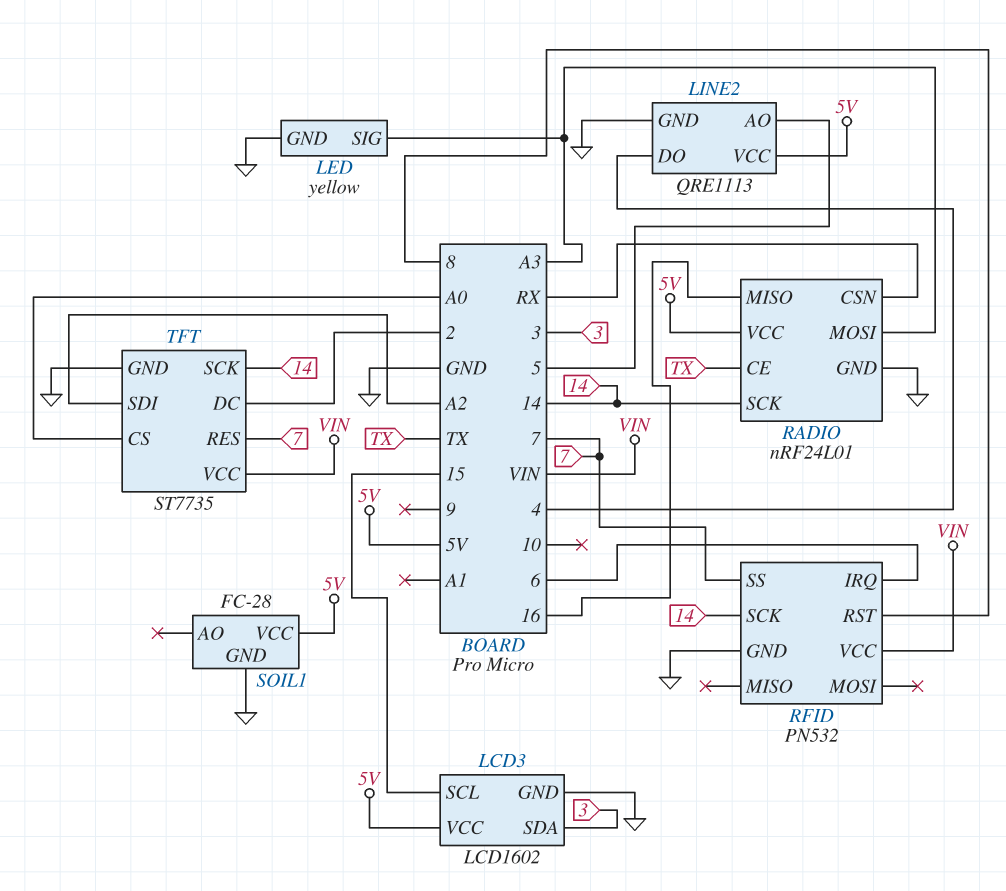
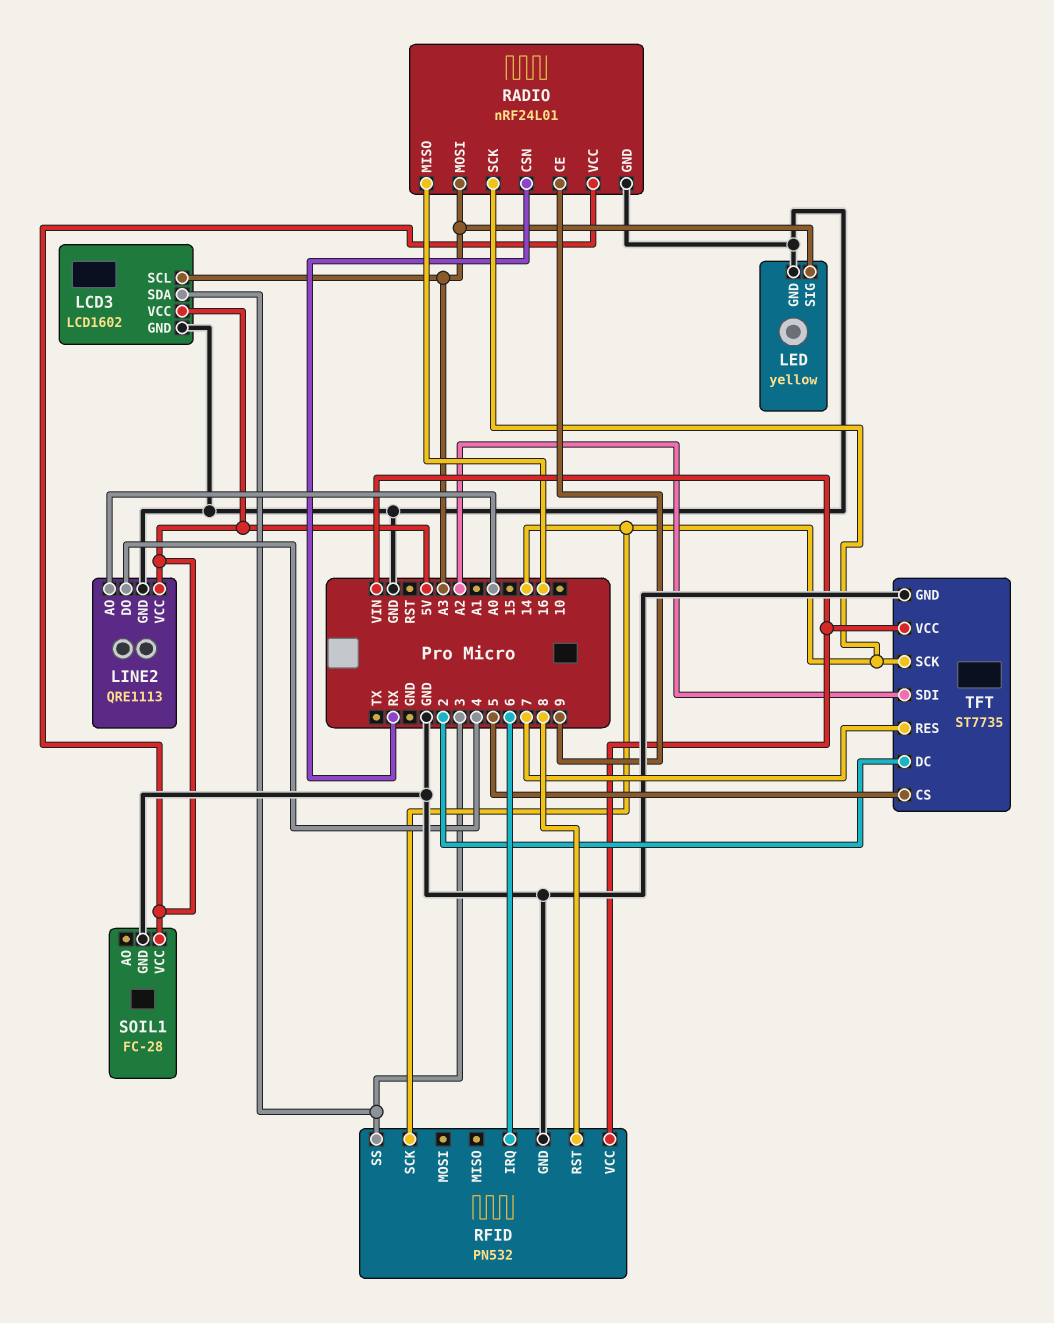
LCD3 pin SCL: 15 -> A3
LINE2 pin AO: 5 -> A0
RADIO pin CE: TX -> 9
RFID pin SS: 7 -> 3
TFT pin CS: A0 -> 5

